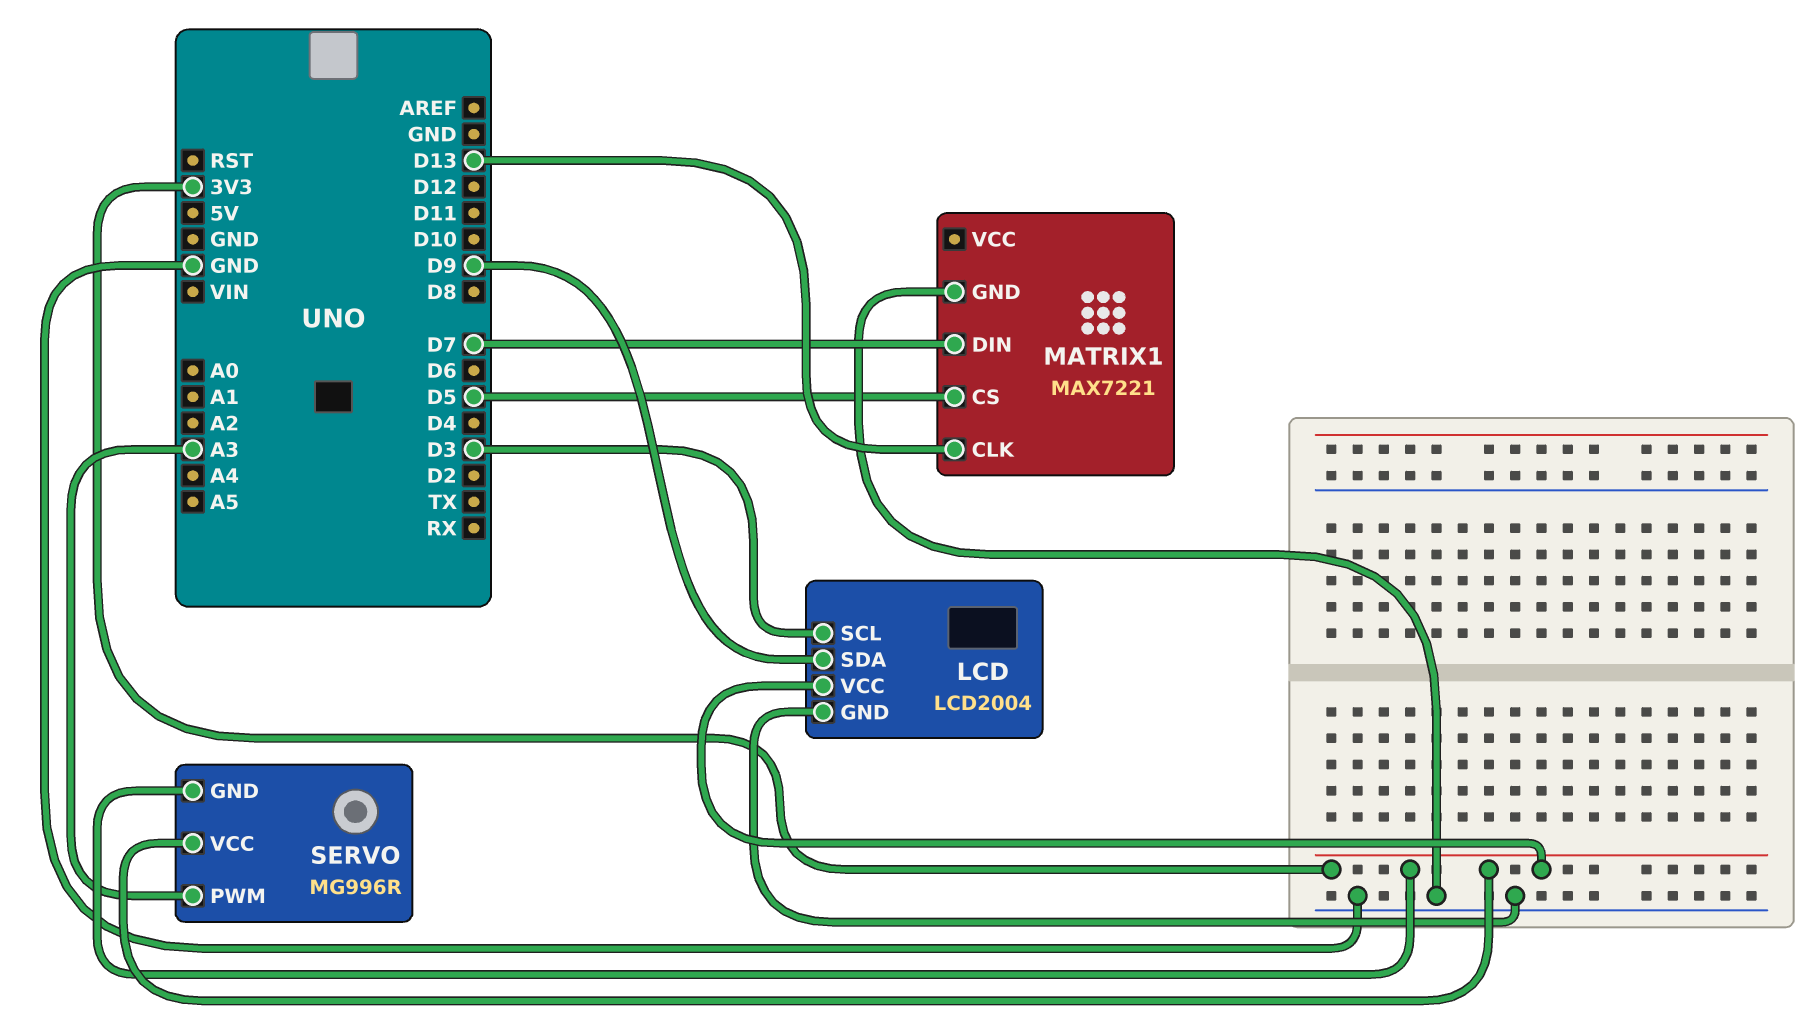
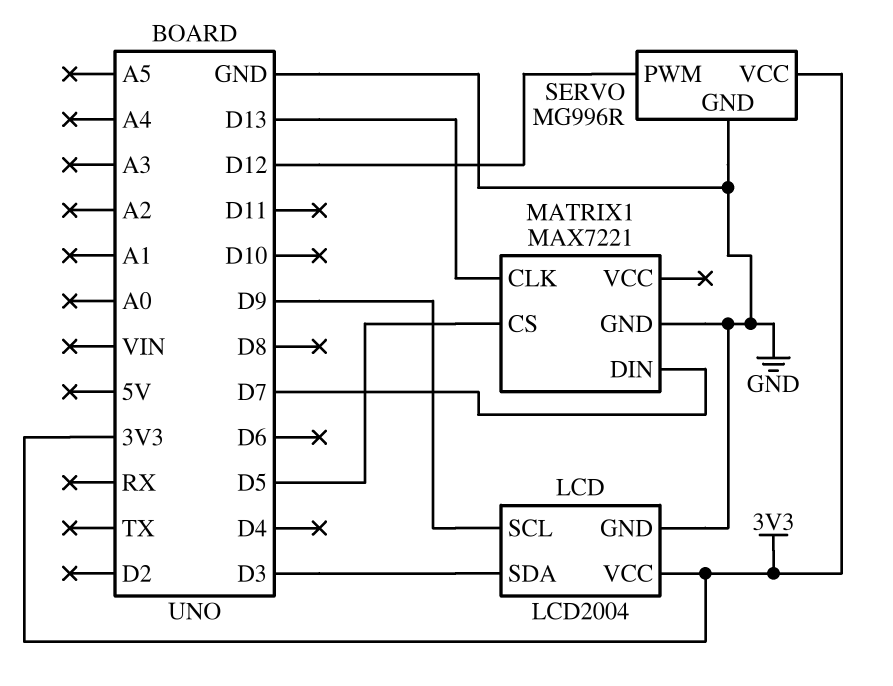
LCD pin SCL: D3 -> D9
LCD pin SDA: D9 -> D3
SERVO pin GND: 3V3 -> GND
SERVO pin PWM: A3 -> D12

